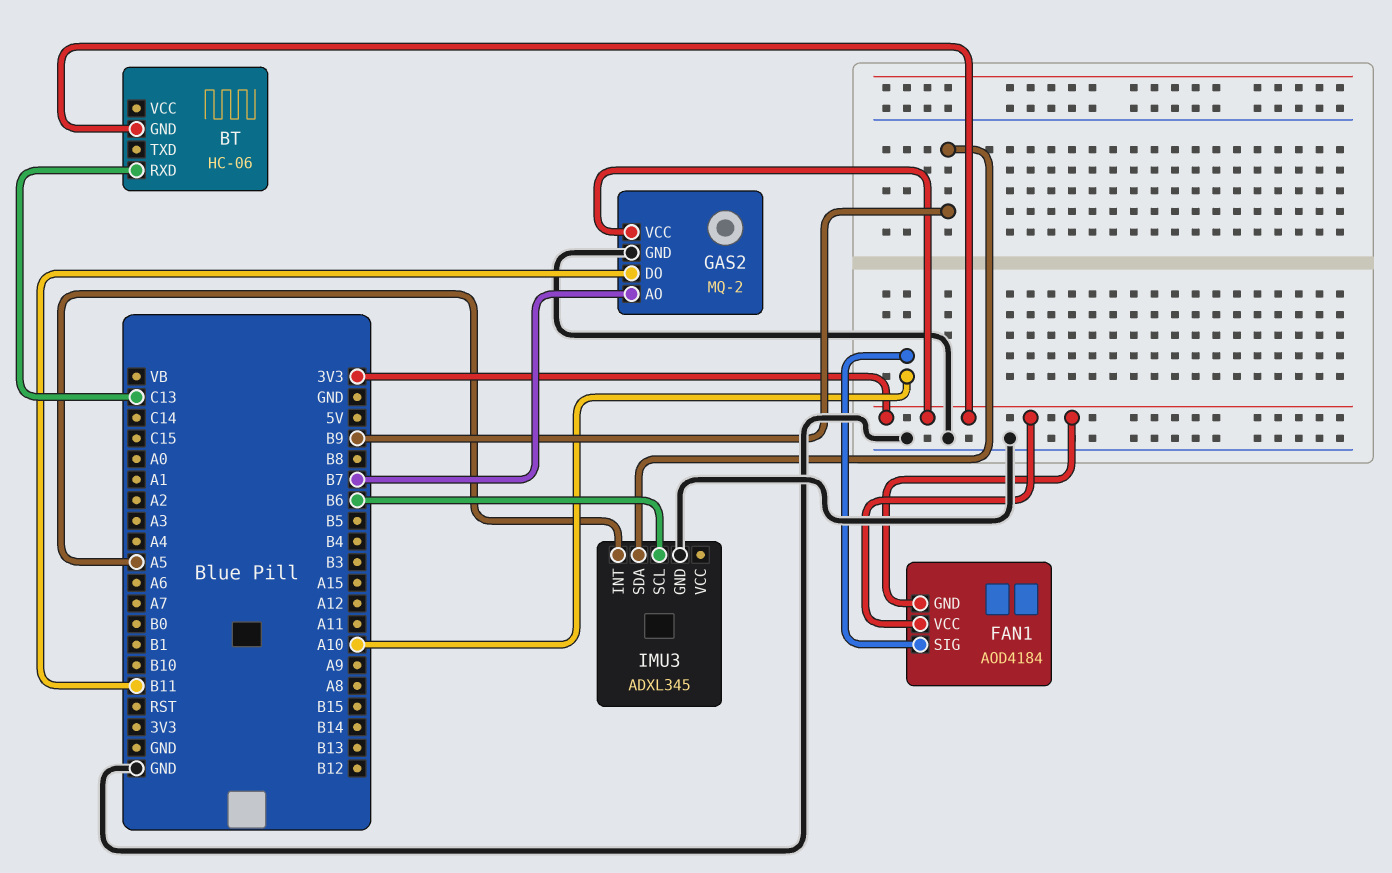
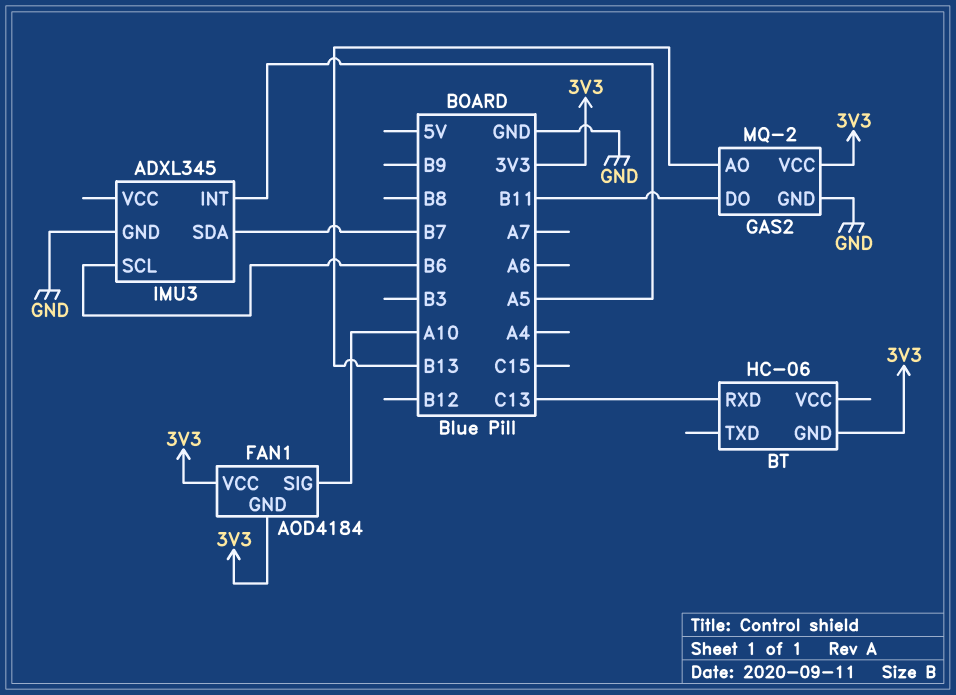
GAS2 pin AO: B7 -> B13
IMU3 pin SDA: B9 -> B7

